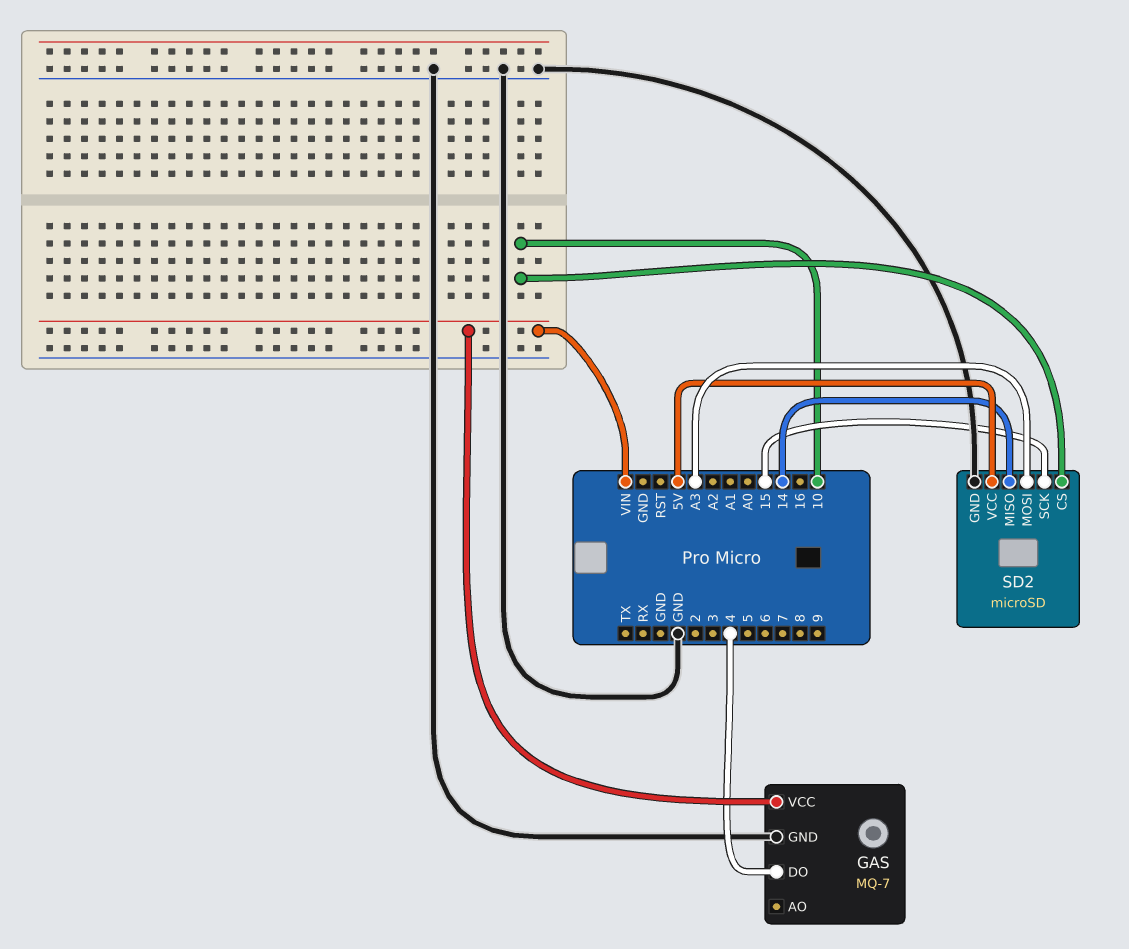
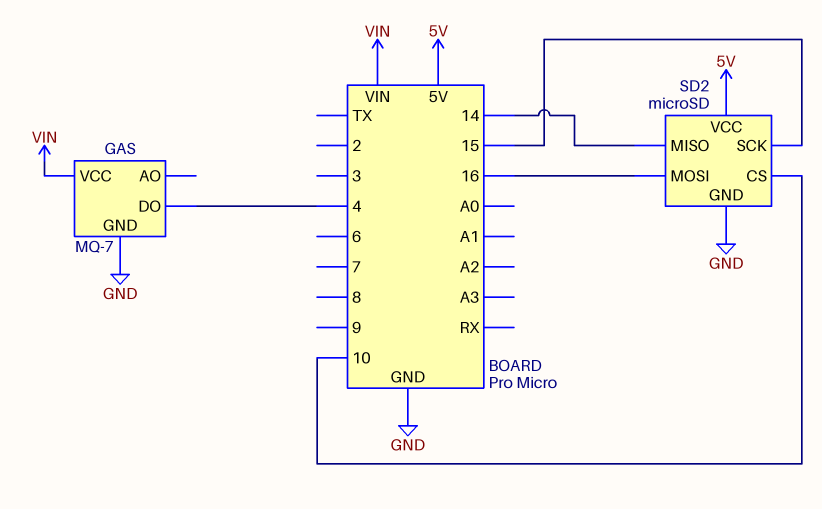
SD2 pin MOSI: A3 -> 16

